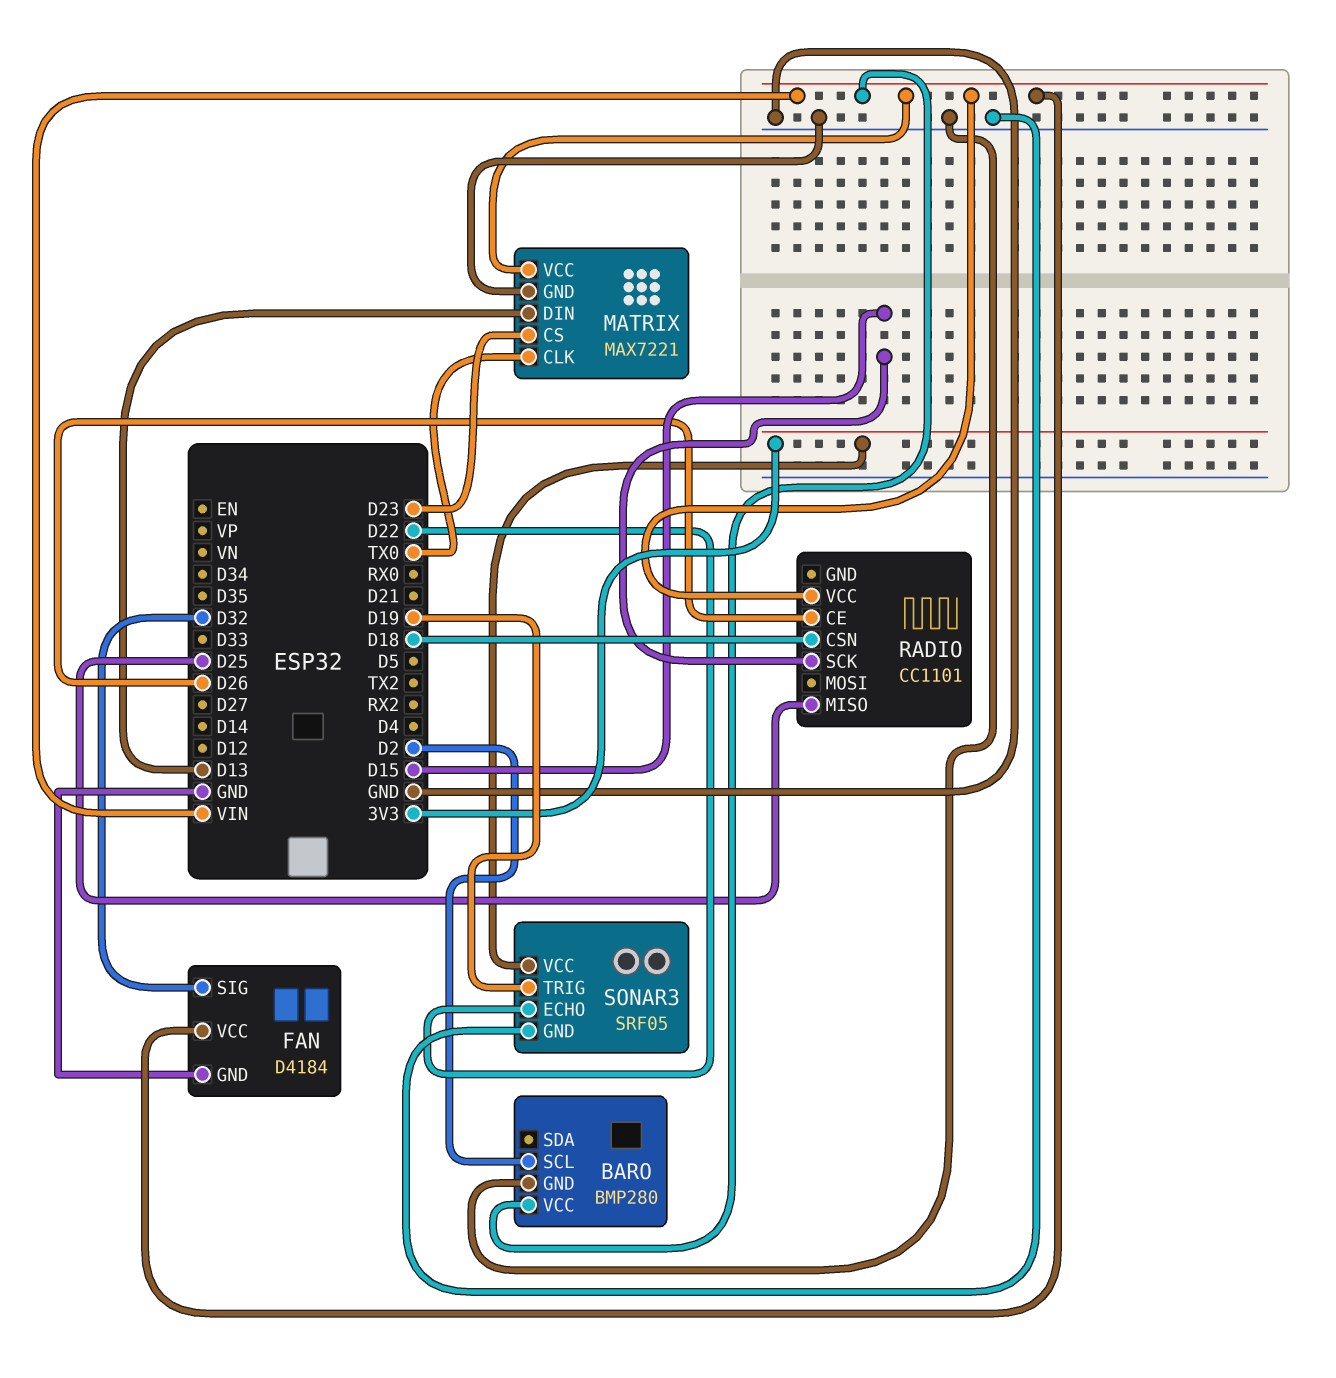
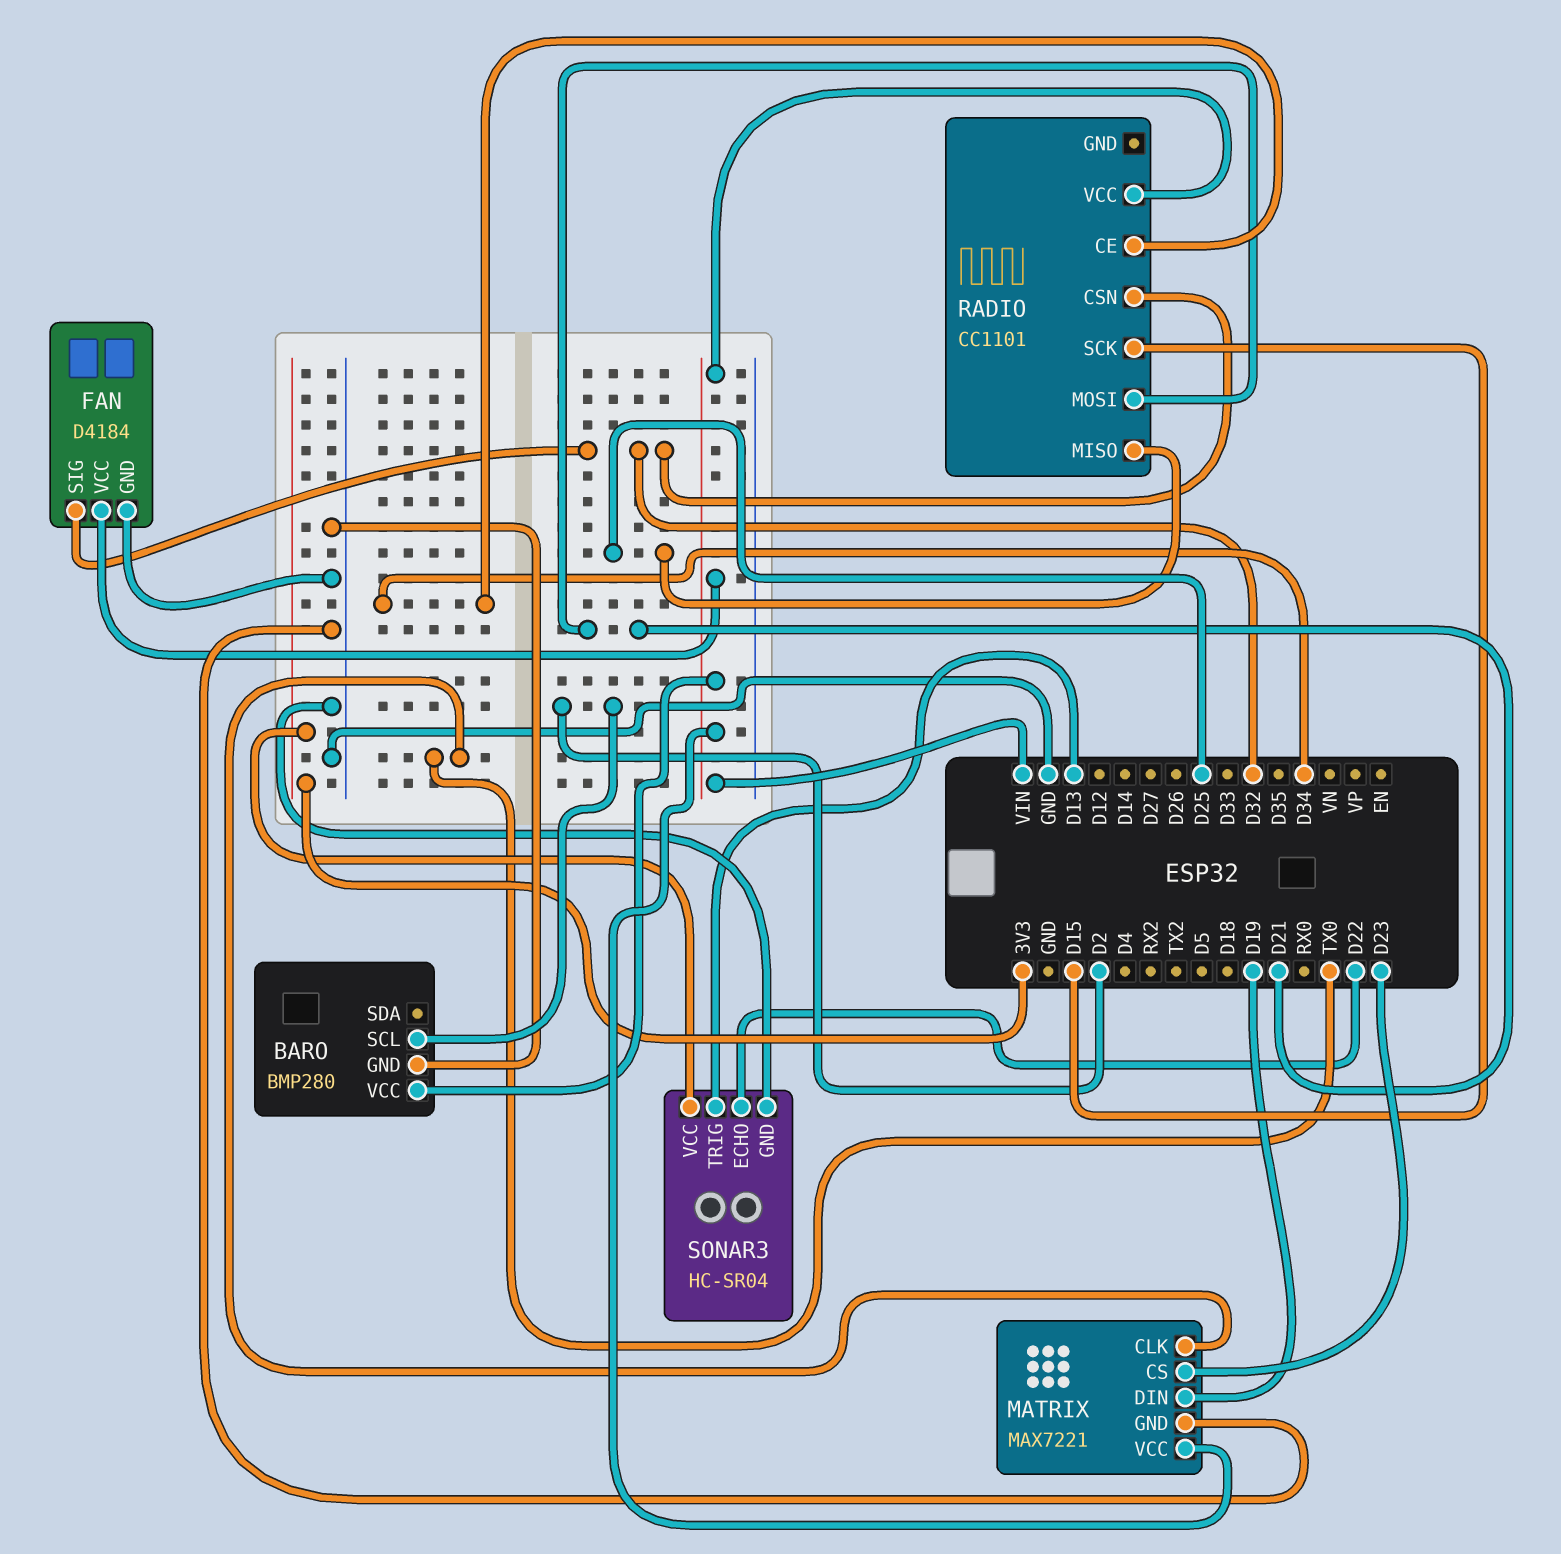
MATRIX pin DIN: D13 -> D19
RADIO pin CE: D26 -> D34
RADIO pin CSN: D18 -> D32
RADIO pin MOSI: none -> D21
SONAR3: SRF05 -> HC-SR04
SONAR3 pin TRIG: D19 -> D13

